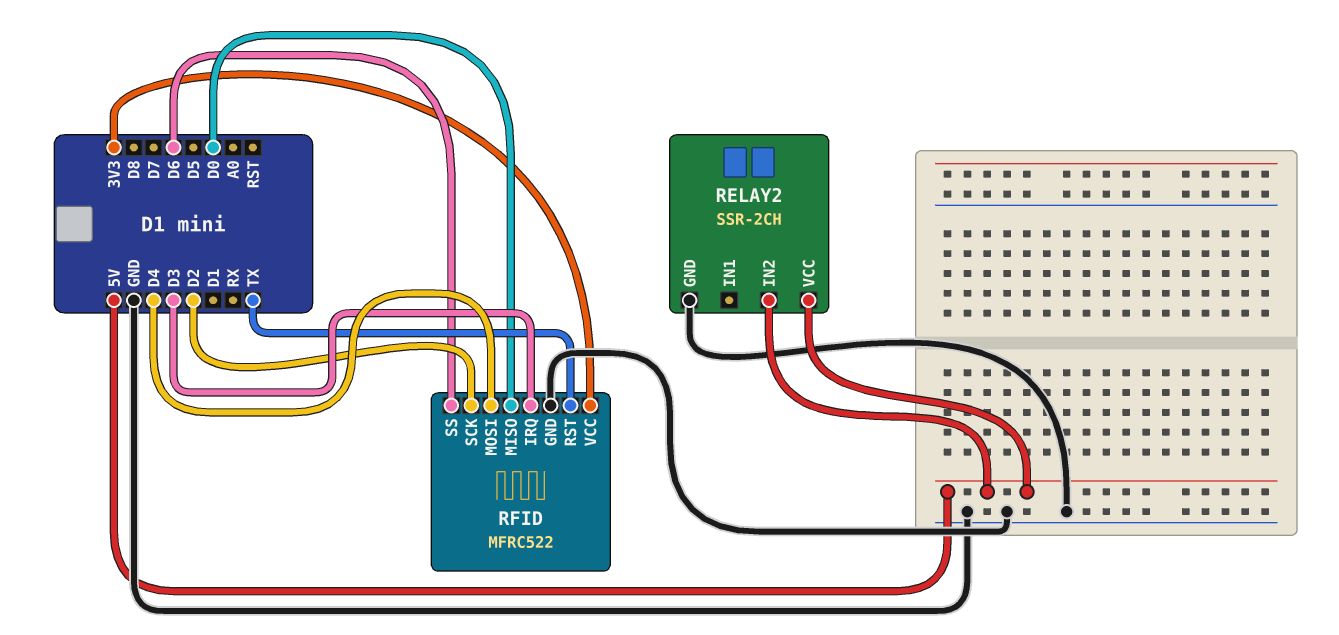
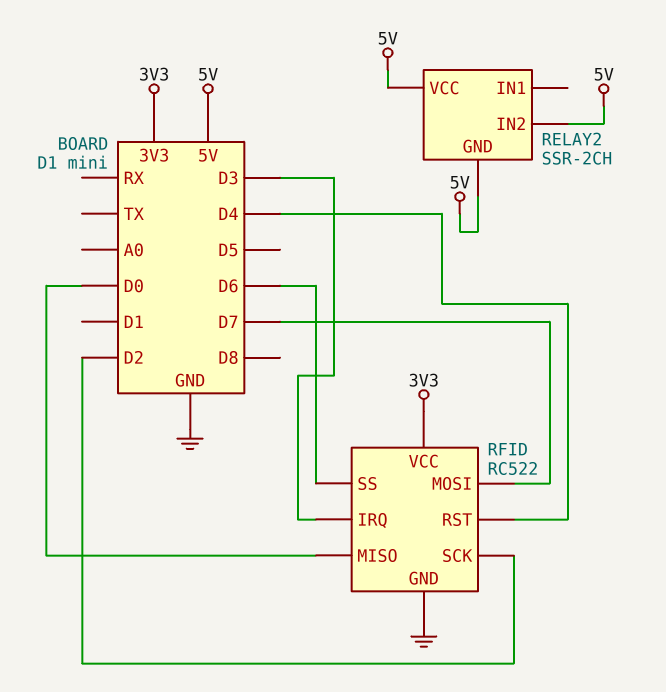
RELAY2 pin GND: GND -> 5V
RFID: MFRC522 -> RC522
RFID pin MOSI: D4 -> D7
RFID pin RST: TX -> D4

